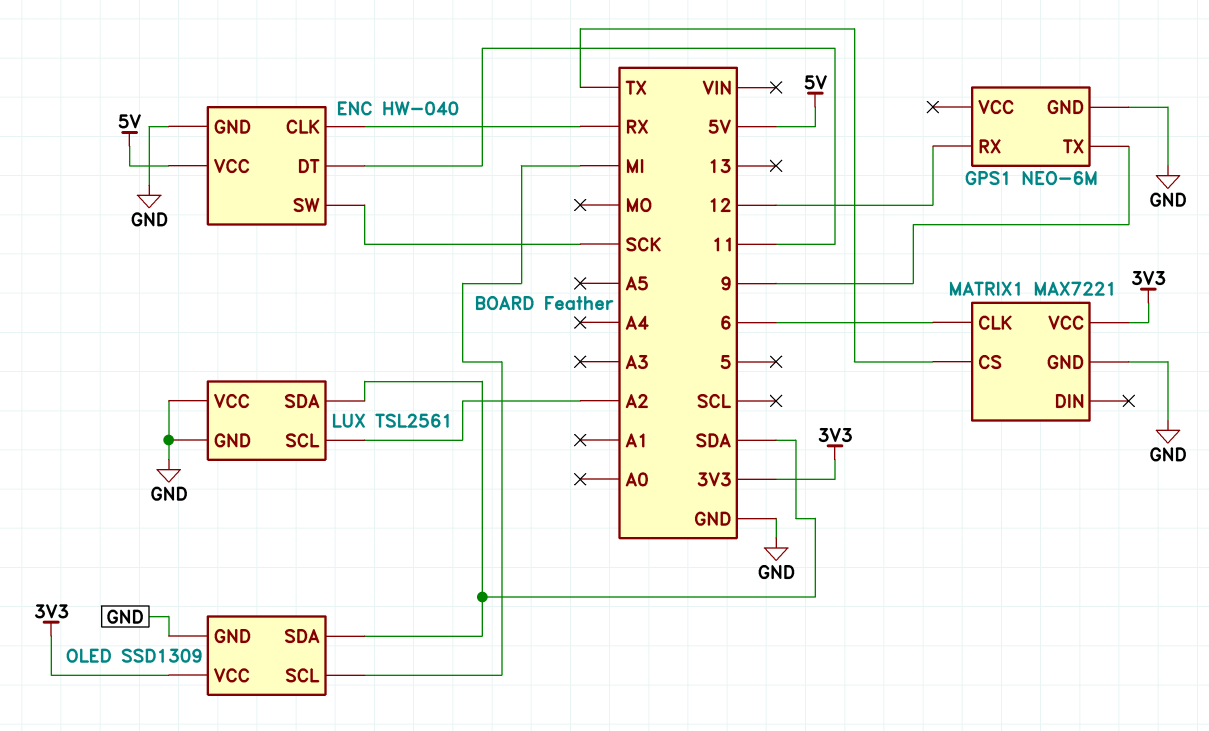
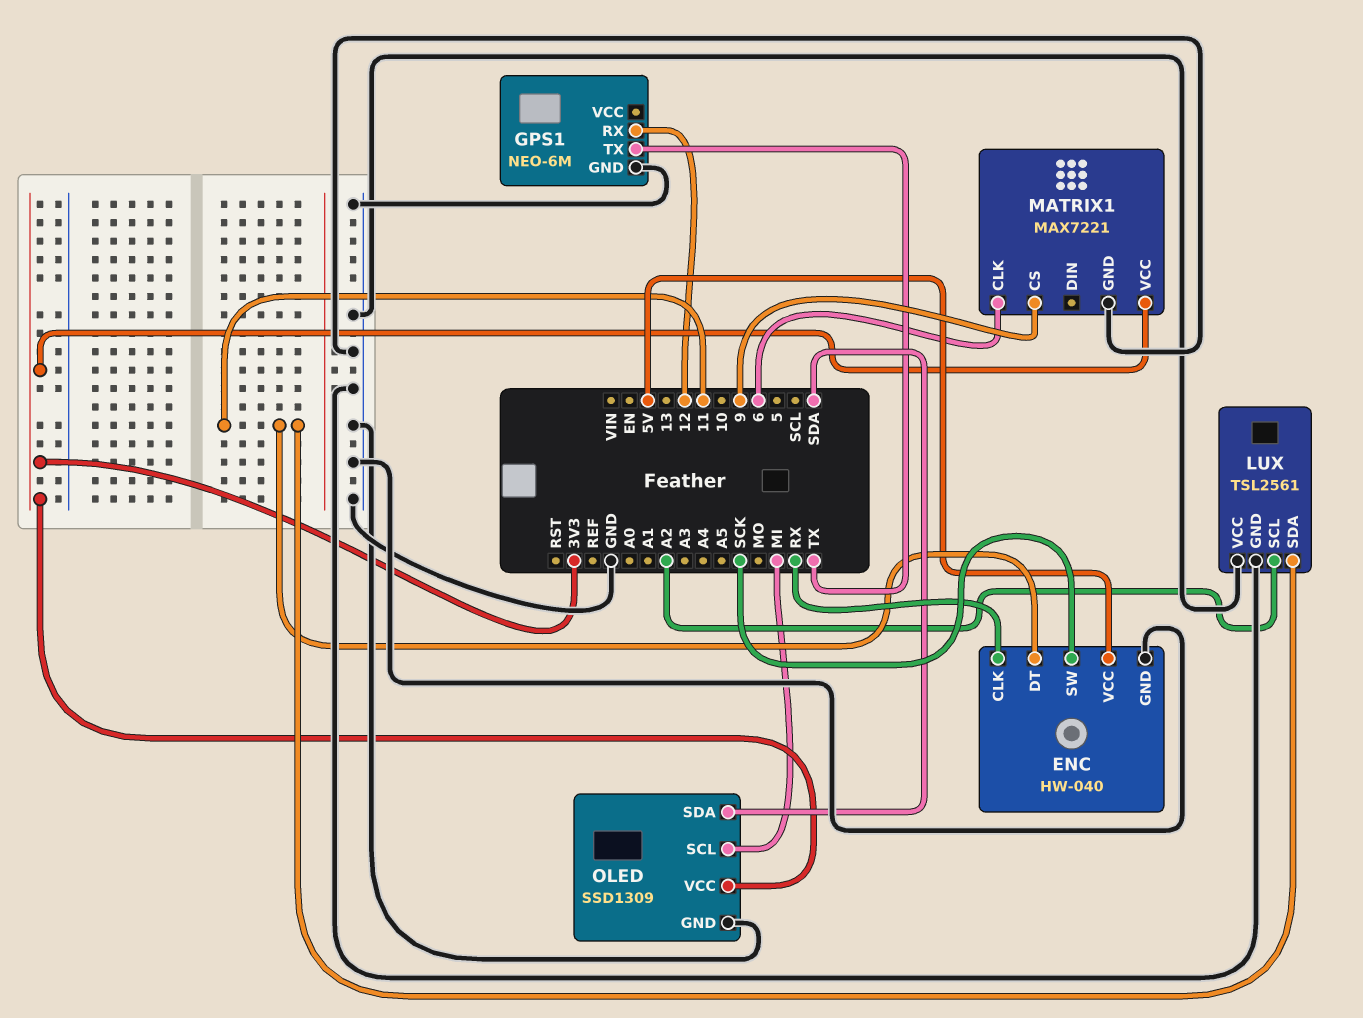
GPS1 pin TX: 9 -> TX
LUX pin SDA: SDA -> 11
MATRIX1 pin CS: TX -> 9

